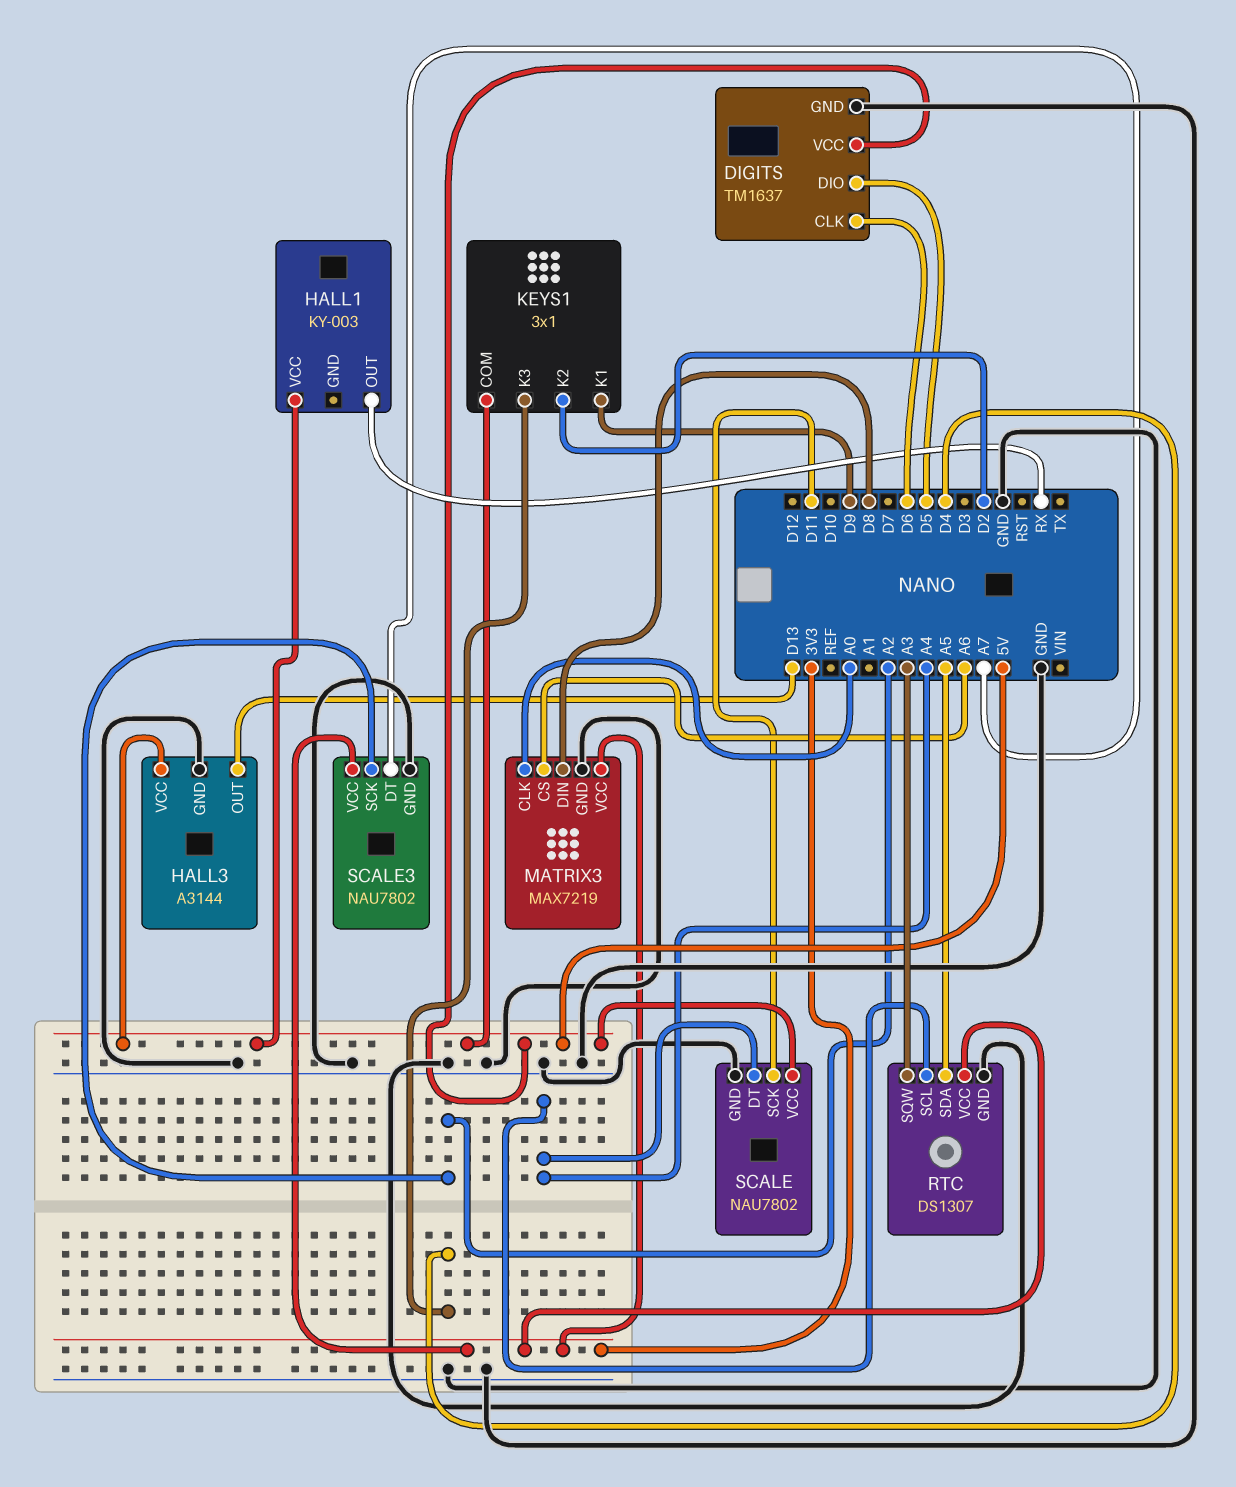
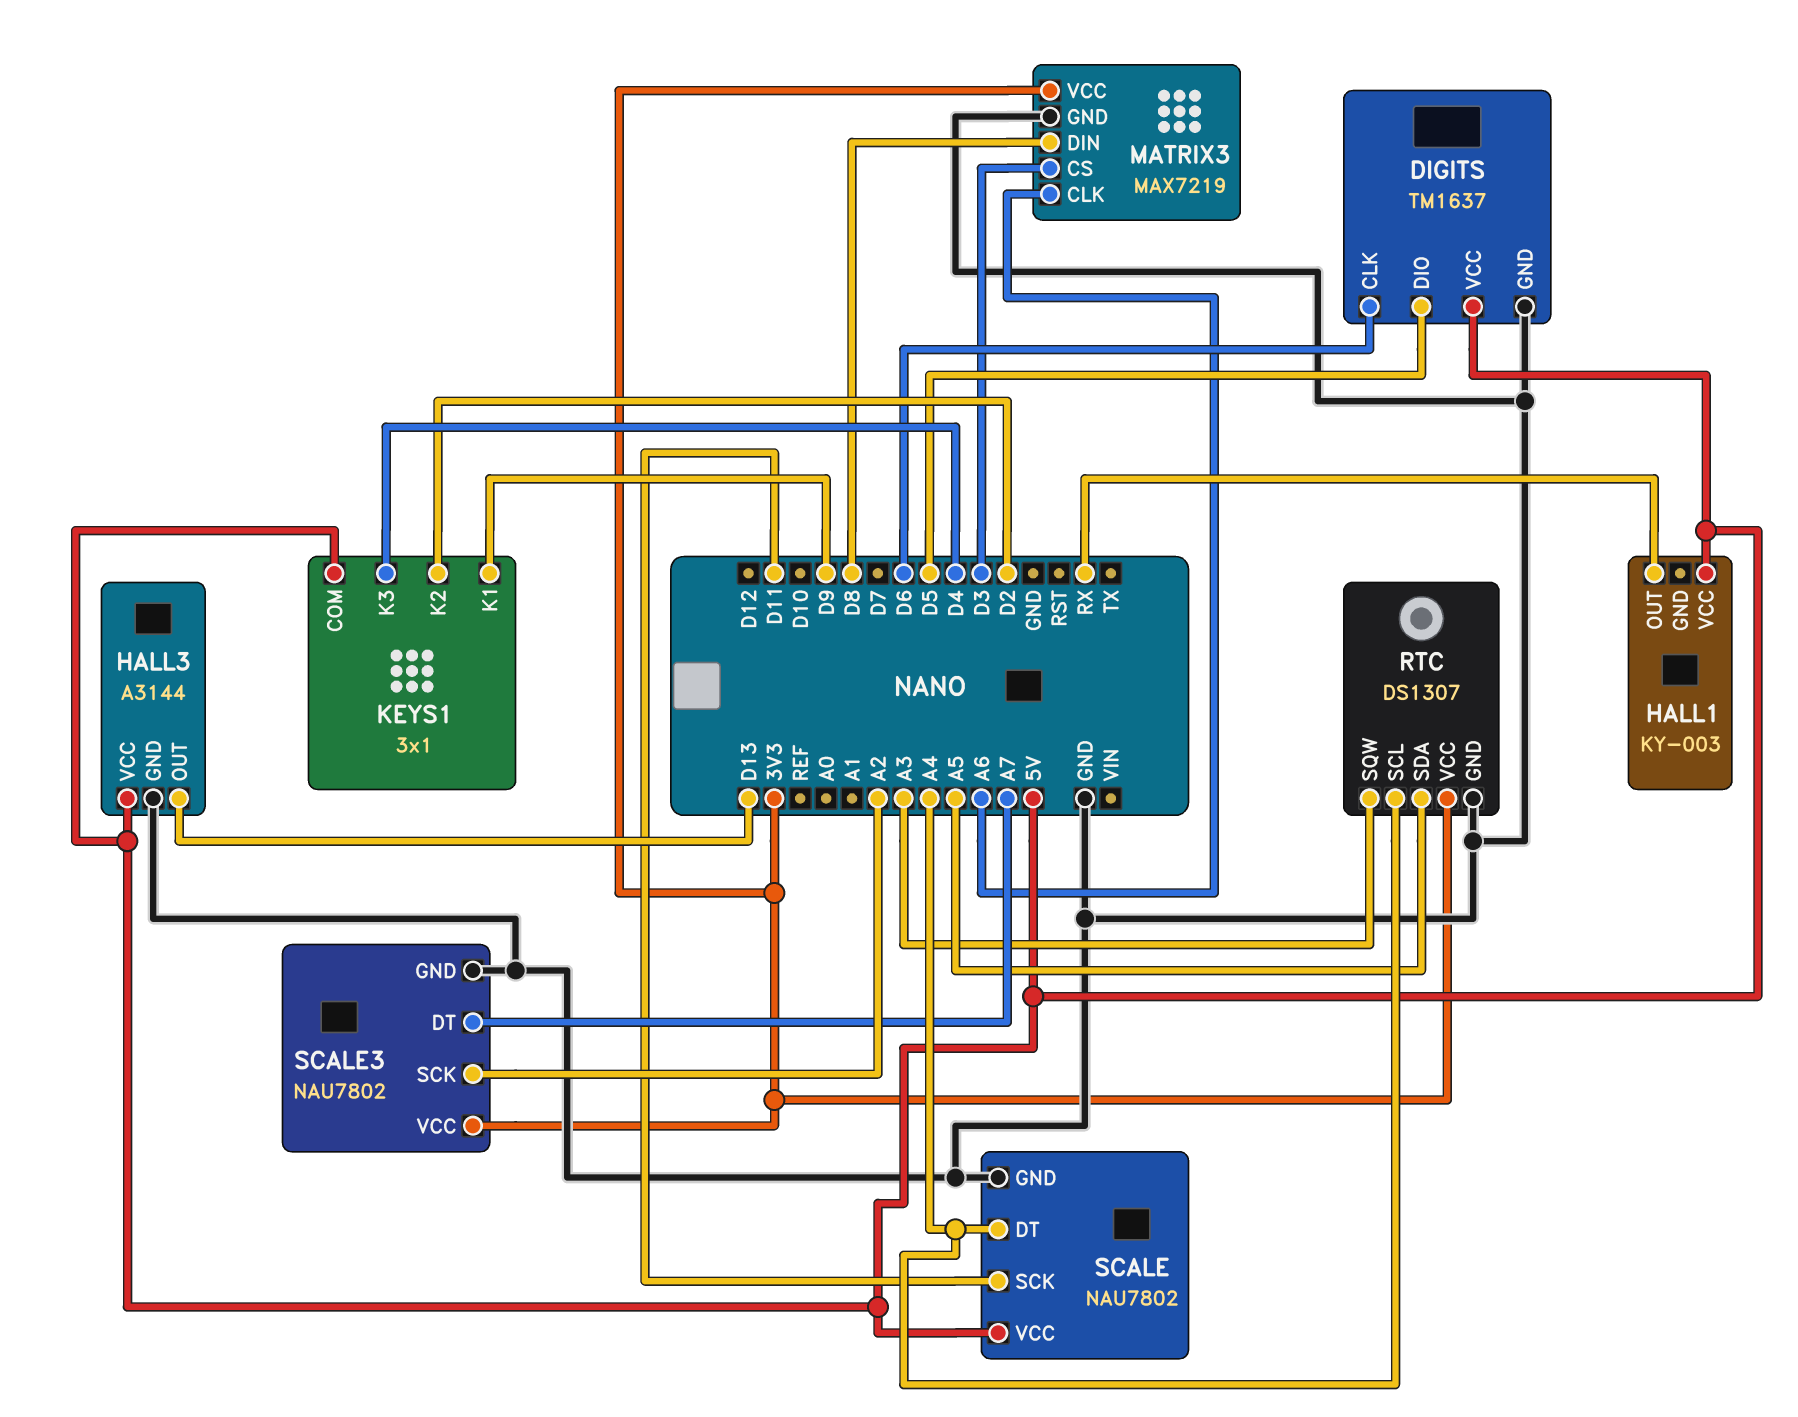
MATRIX3 pin CLK: A0 -> A6
MATRIX3 pin CS: A6 -> D3

